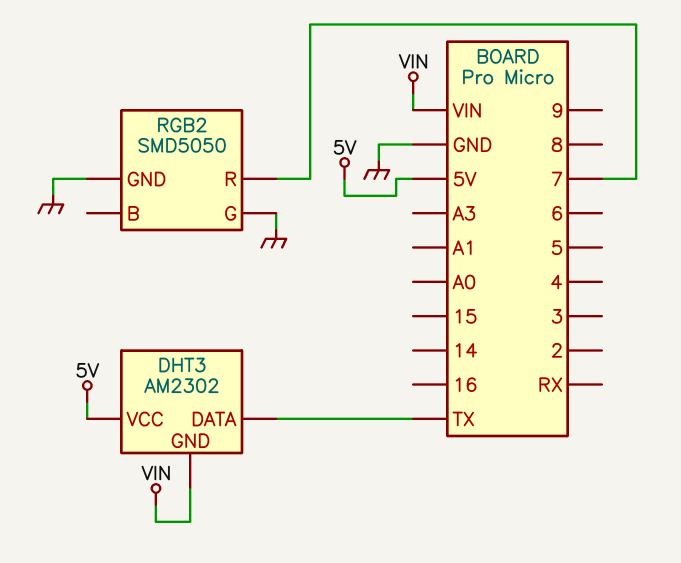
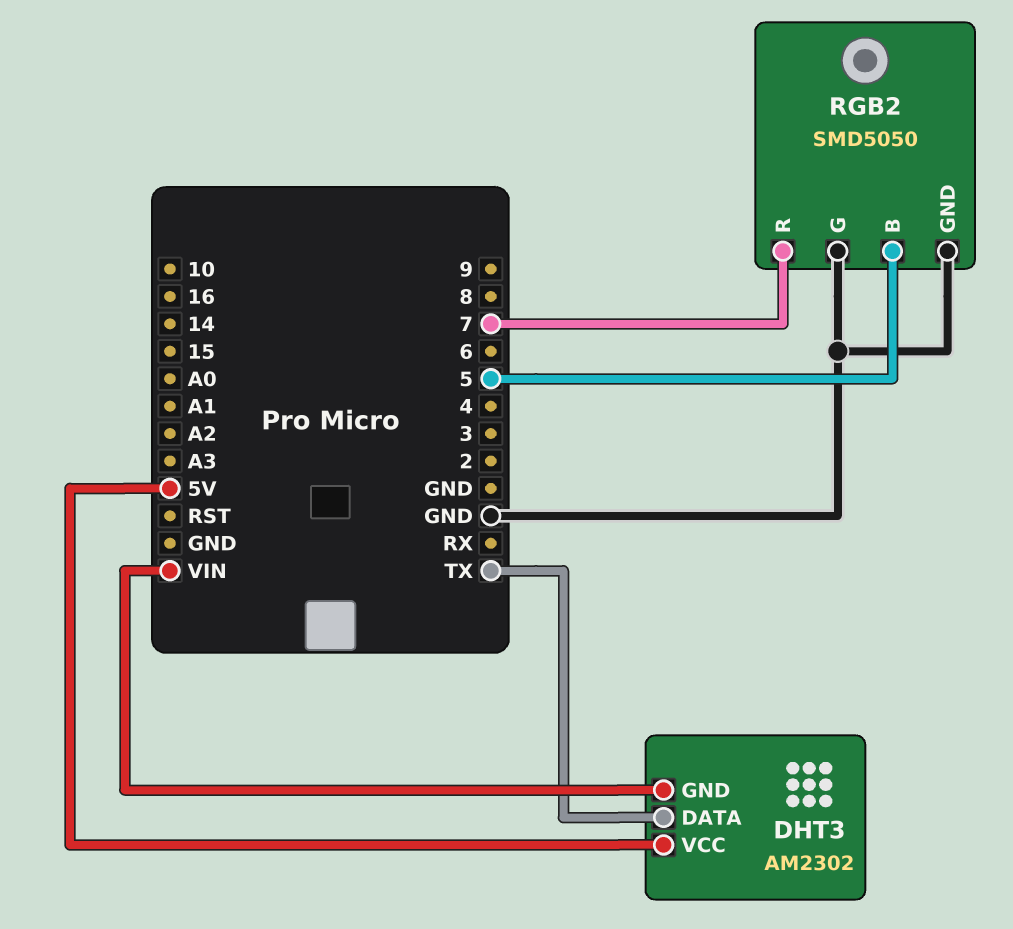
RGB2 pin B: none -> 5

